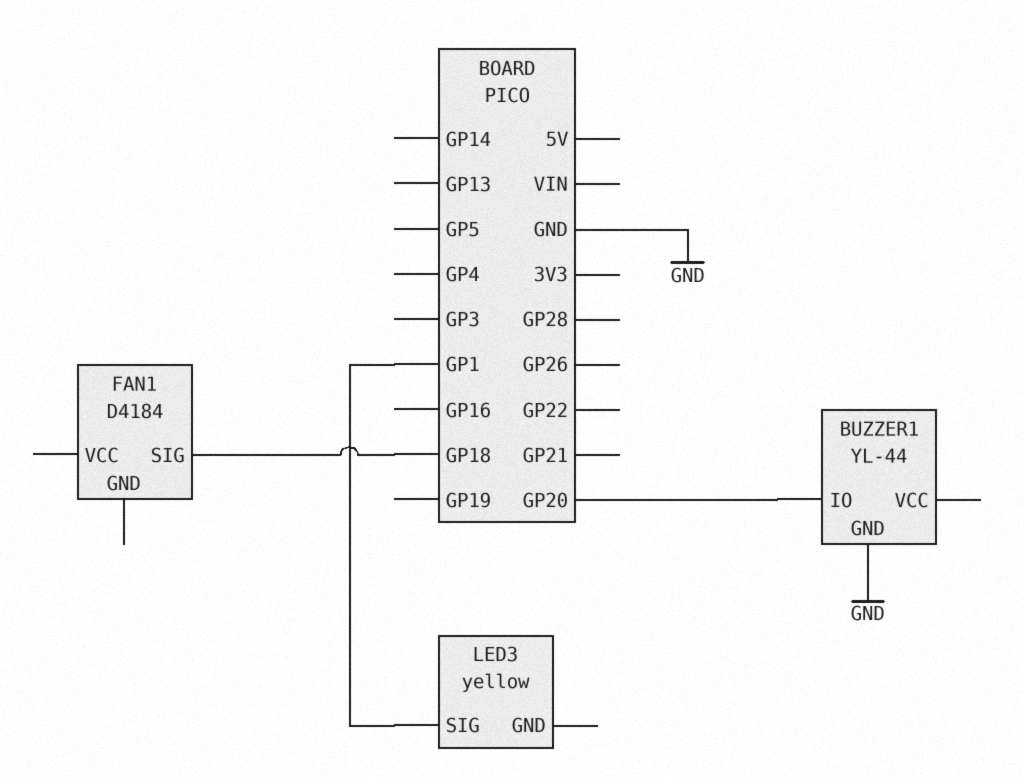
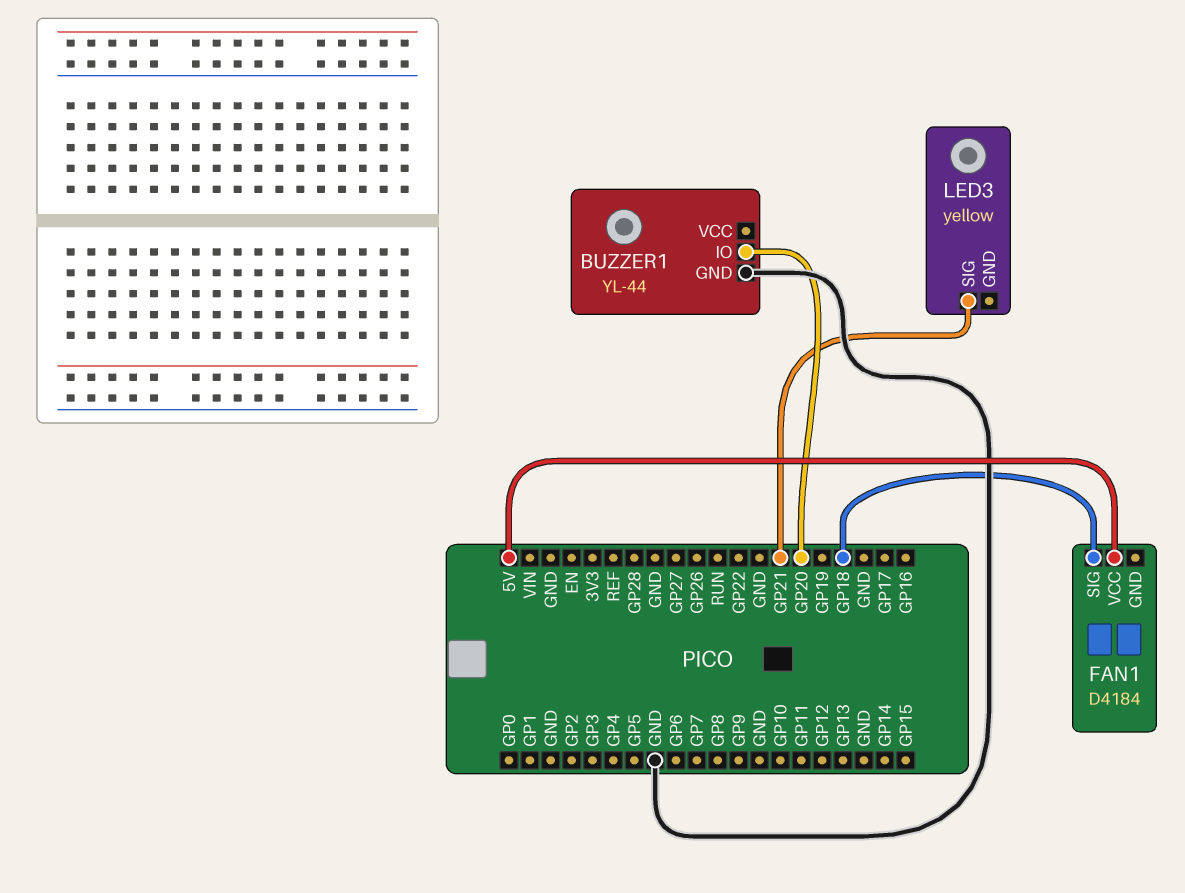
FAN1 pin VCC: none -> 5V
LED3 pin SIG: GP1 -> GP21

